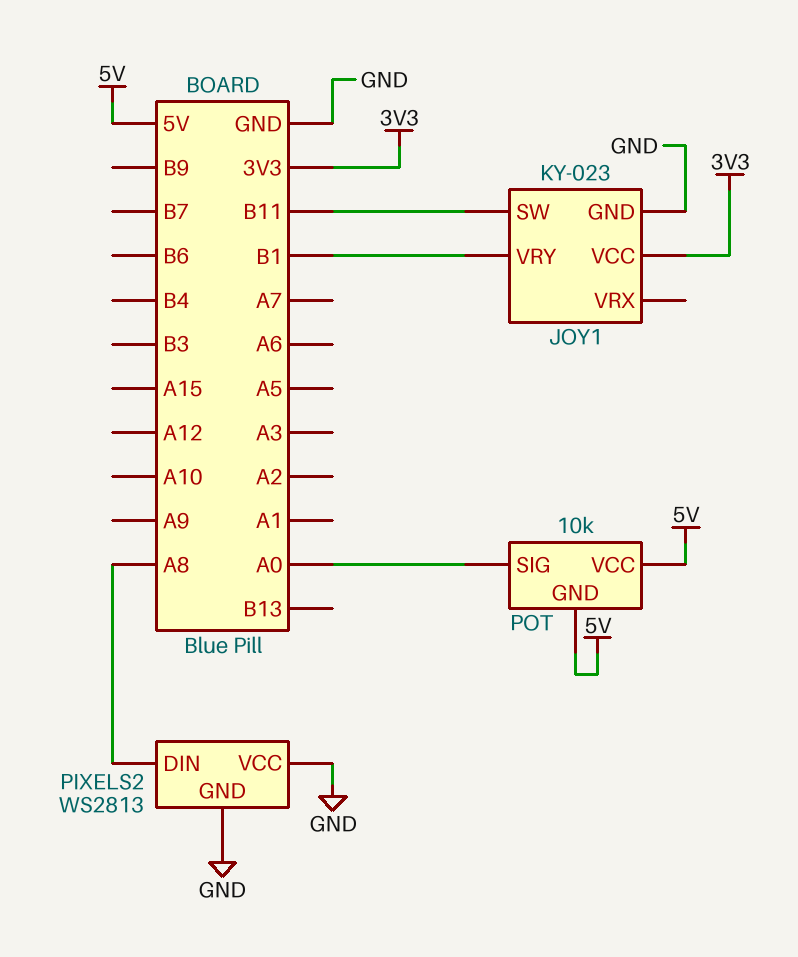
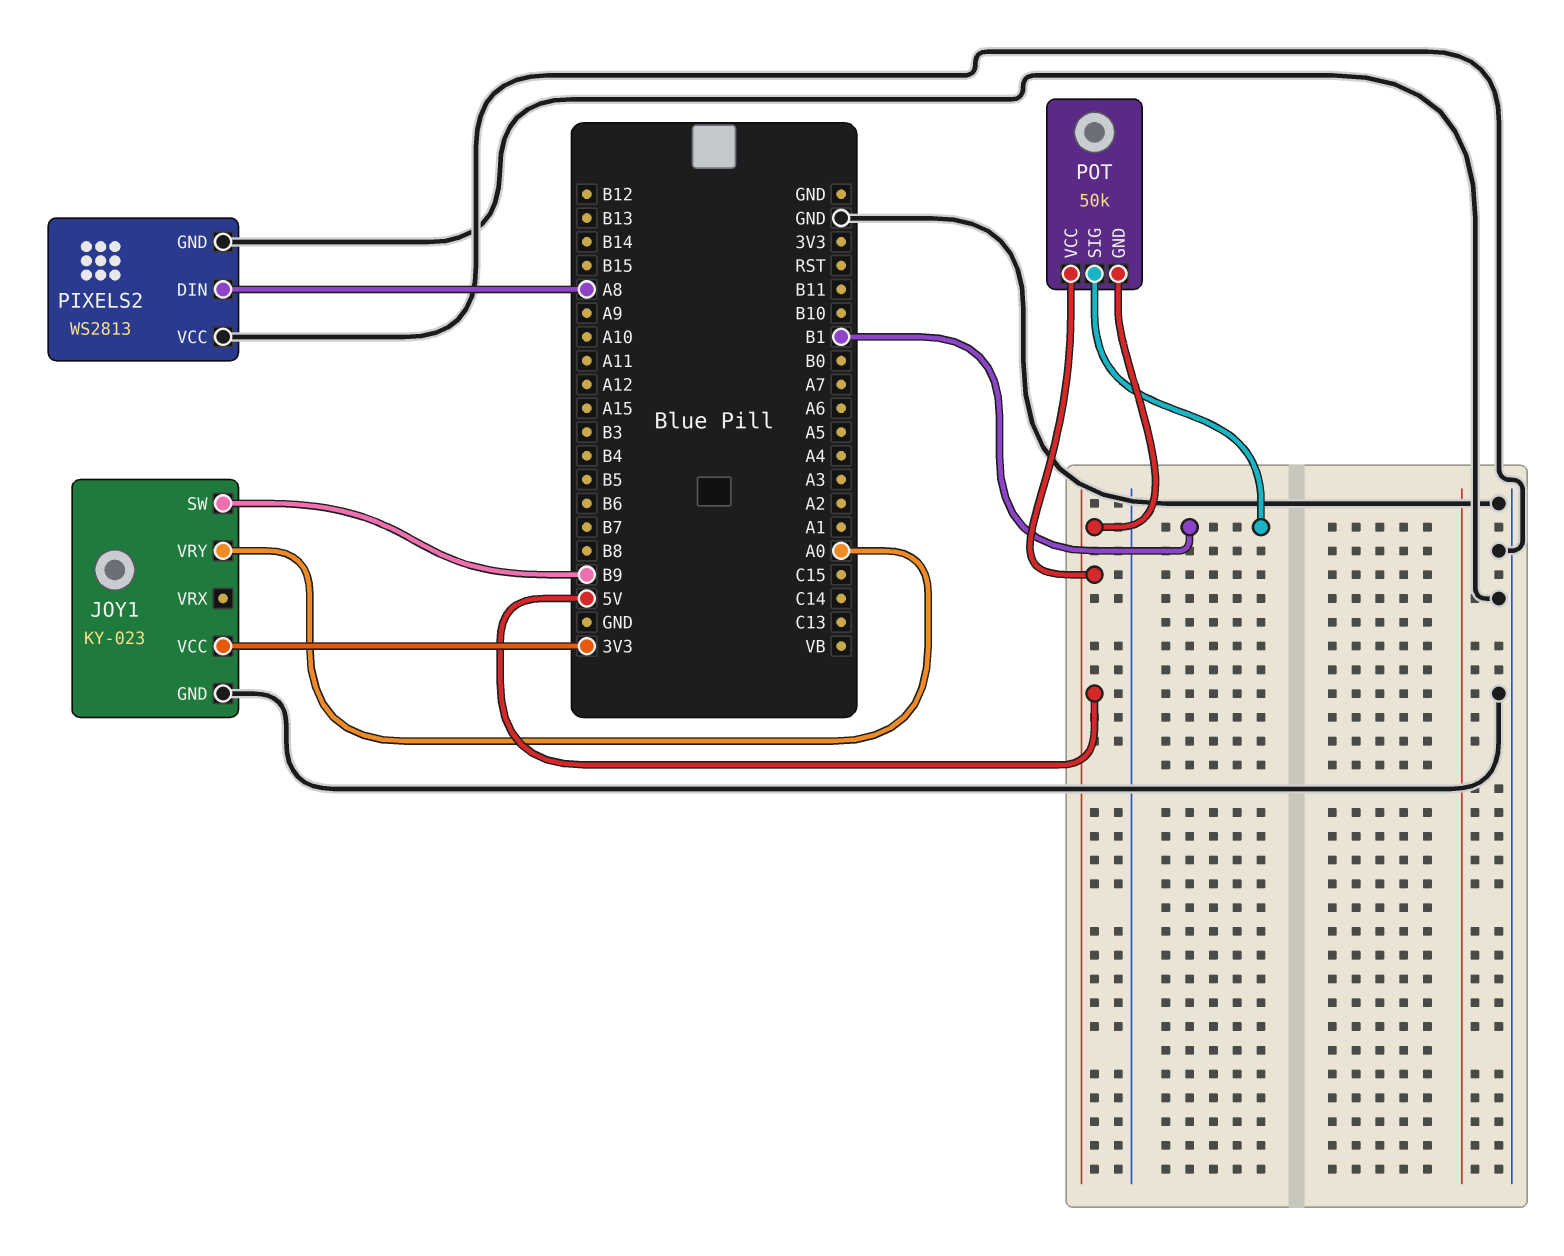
JOY1 pin SW: B11 -> B9
JOY1 pin VRY: B1 -> A0
POT: 10k -> 50k
POT pin SIG: A0 -> B1

